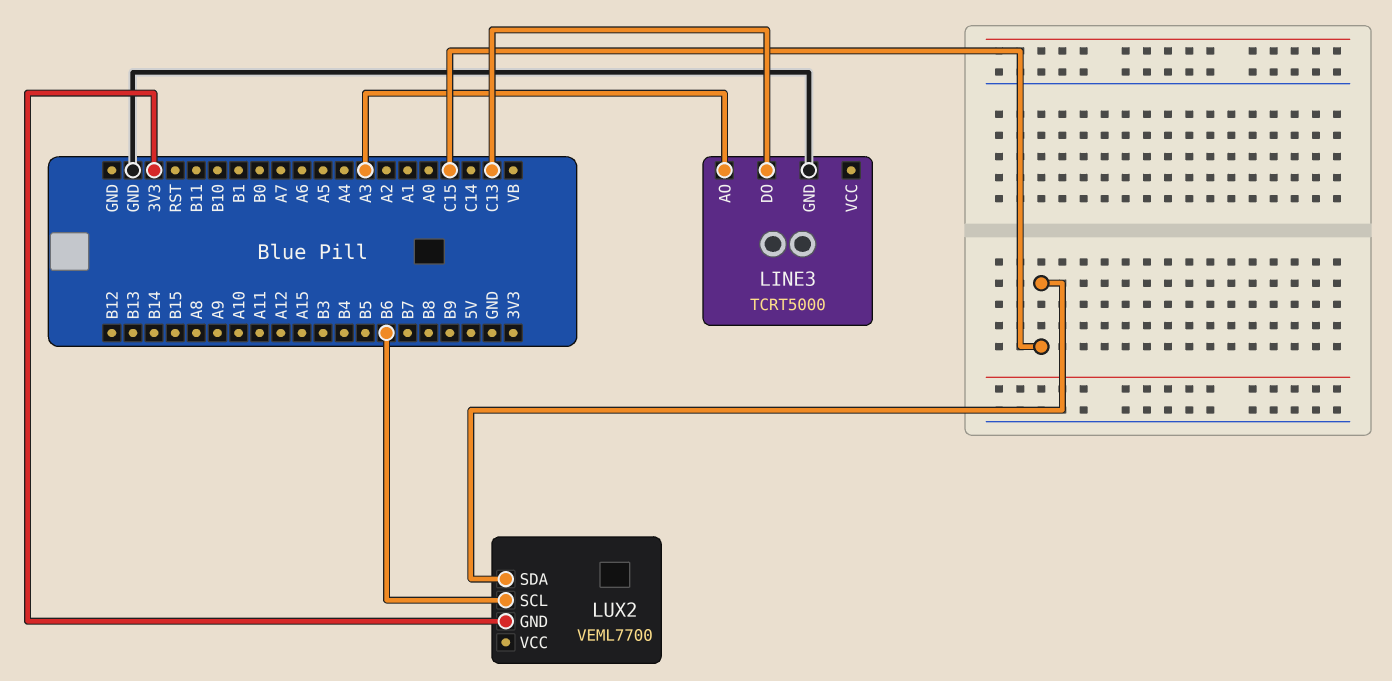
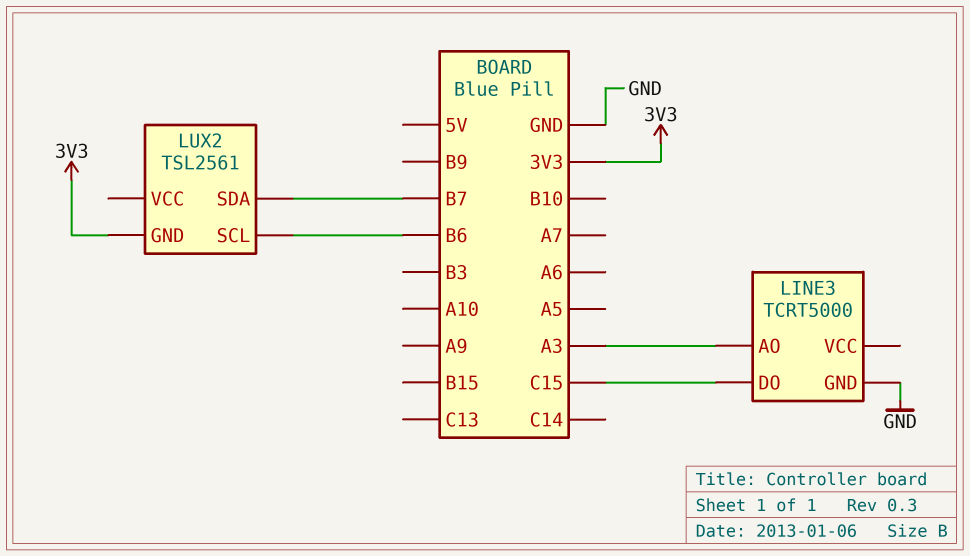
LINE3 pin DO: C13 -> C15
LUX2: VEML7700 -> TSL2561
LUX2 pin SDA: C15 -> B7

